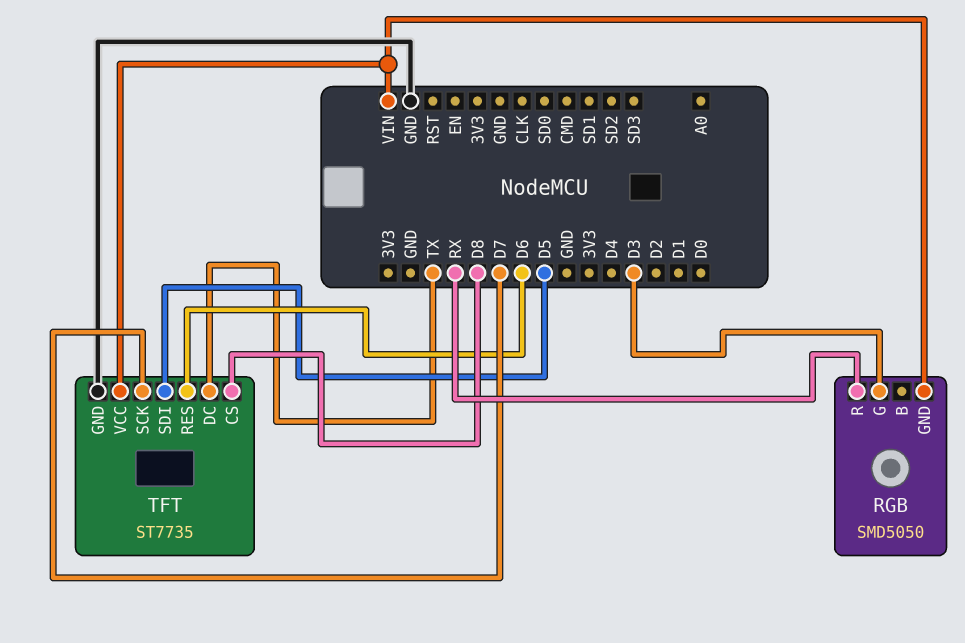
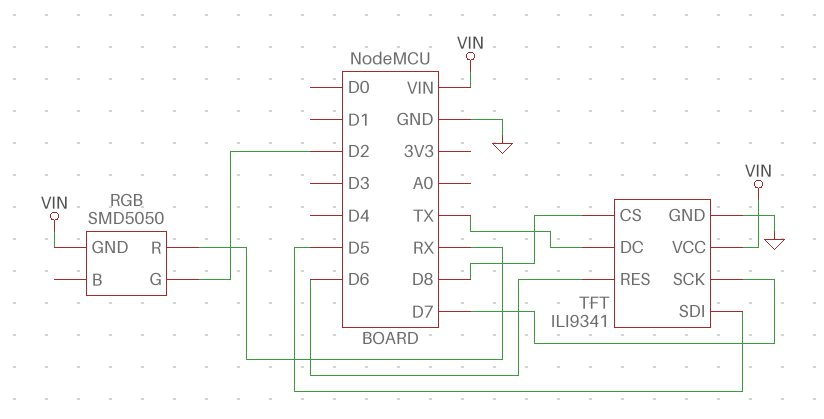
RGB pin G: D3 -> D2
TFT: ST7735 -> ILI9341

